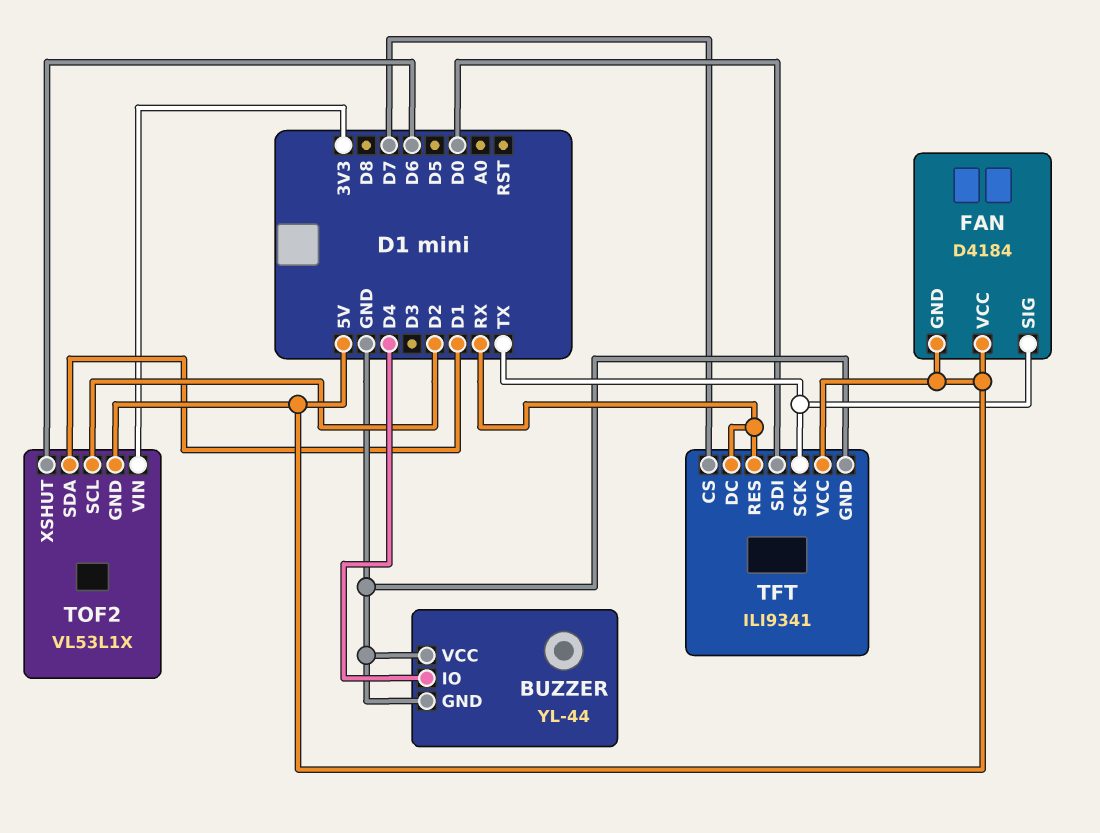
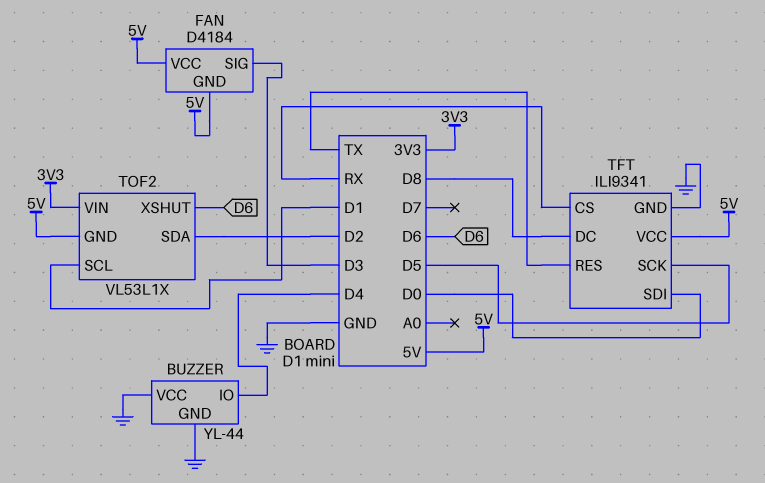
FAN pin SIG: TX -> D3
TFT pin CS: D7 -> RX
TFT pin DC: RX -> D8
TFT pin RES: RX -> TX
TFT pin SCK: TX -> D5
TOF2 pin SCL: D2 -> D1
TOF2 pin SDA: D1 -> D2

